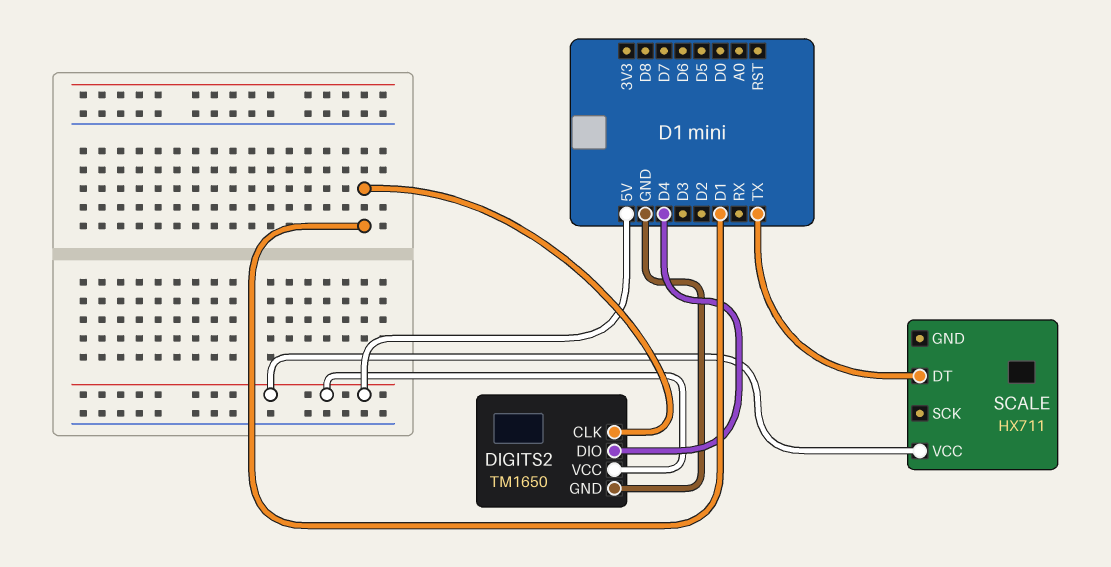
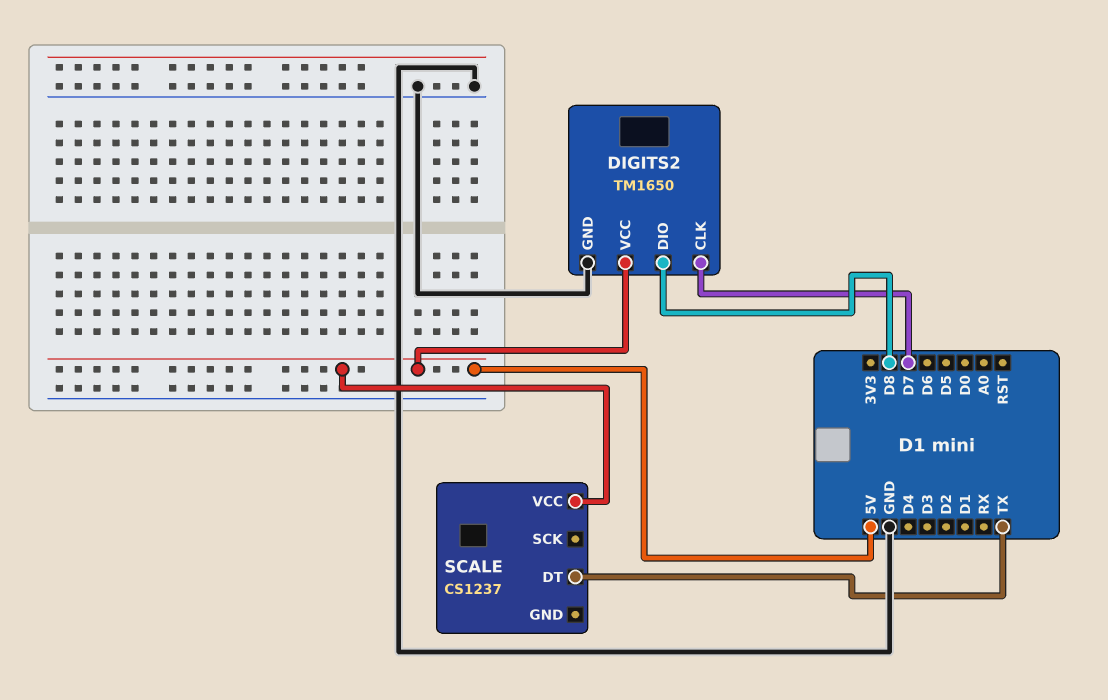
DIGITS2 pin CLK: D1 -> D7
DIGITS2 pin DIO: D4 -> D8
SCALE: HX711 -> CS1237

